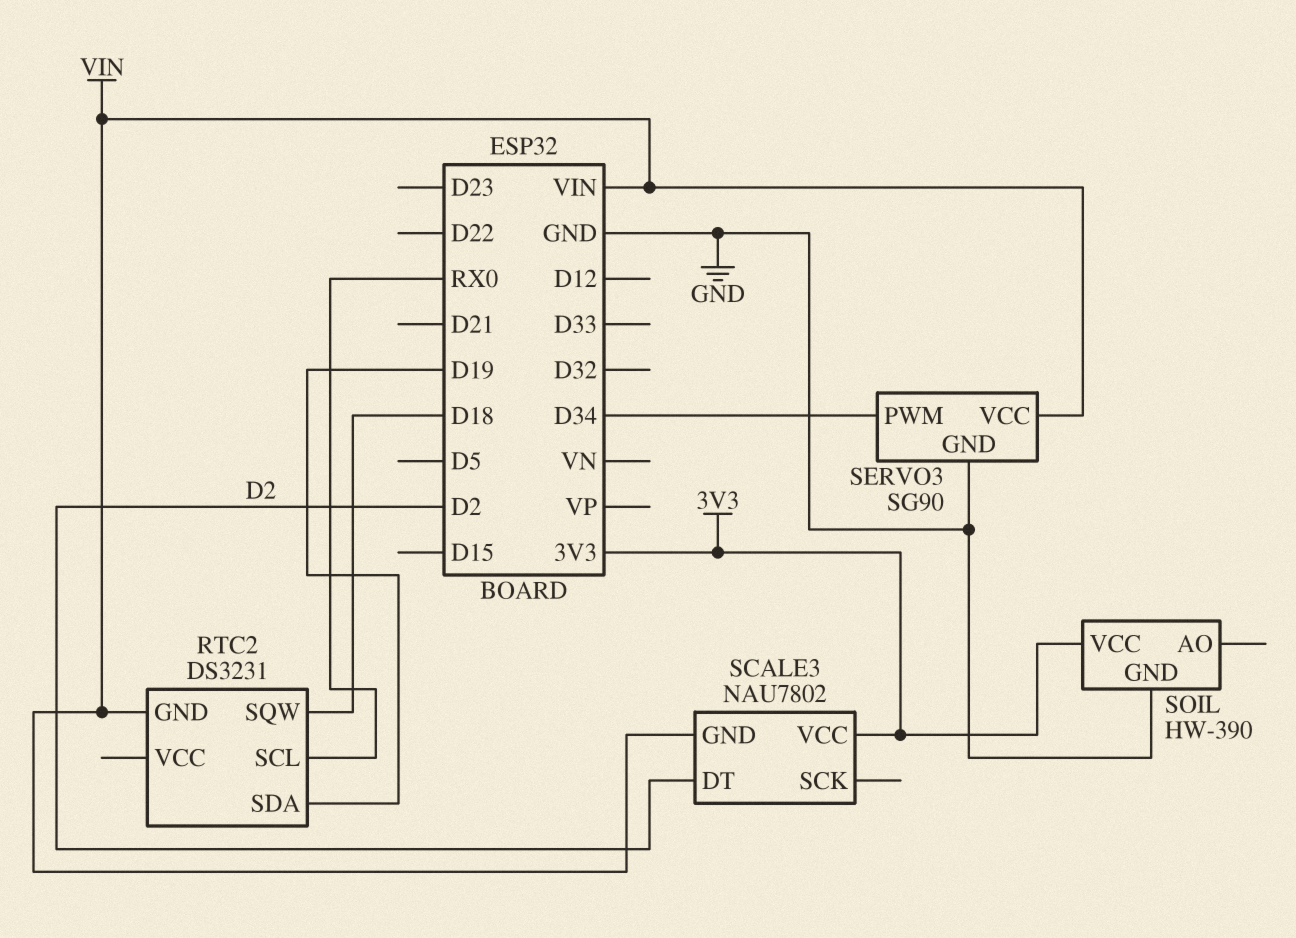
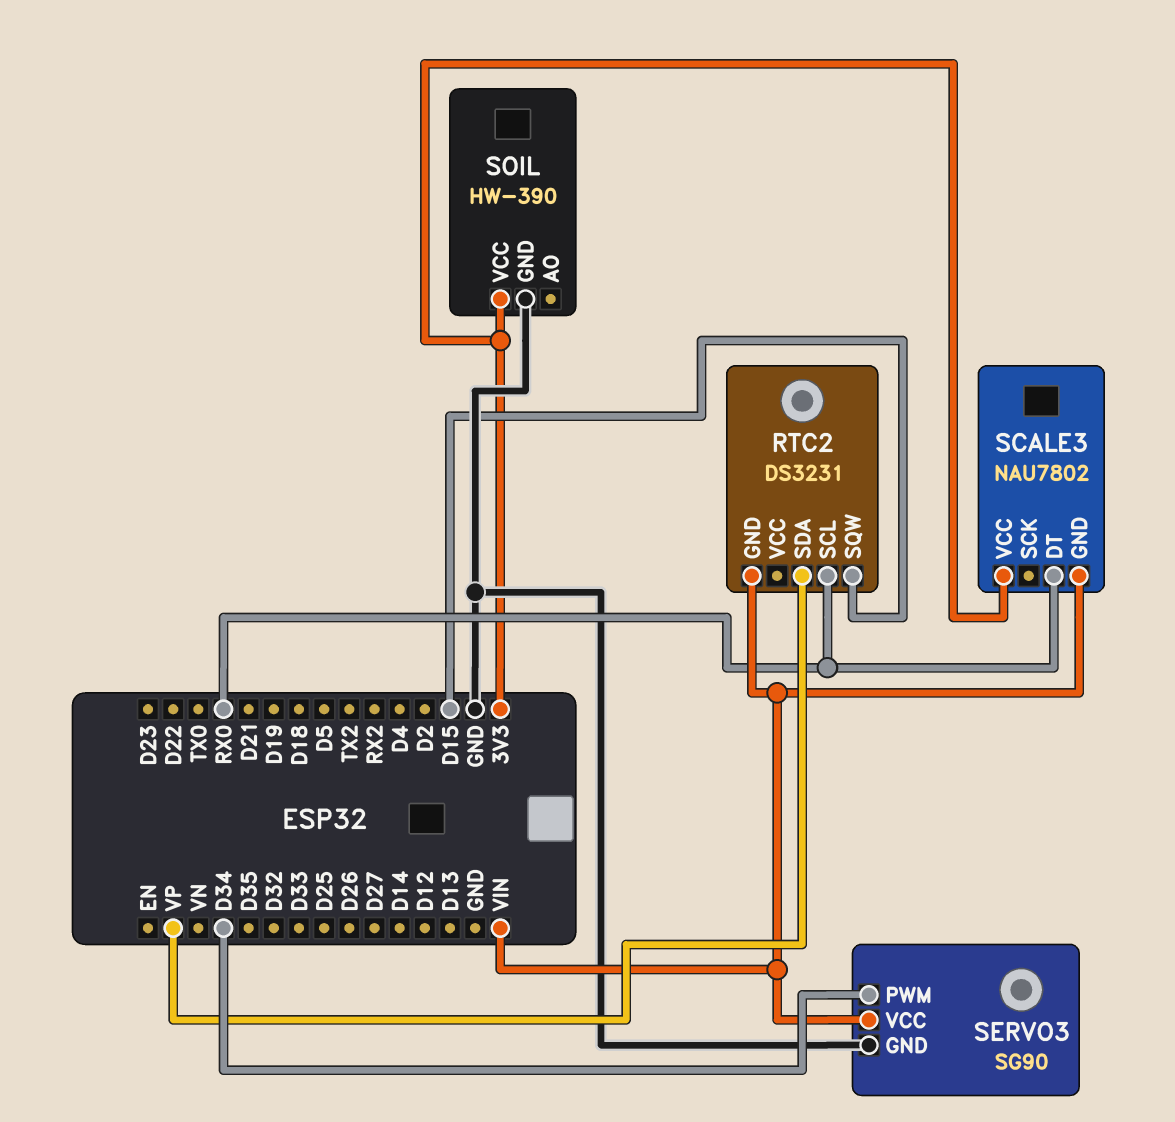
RTC2 pin SDA: D19 -> VP
RTC2 pin SQW: D18 -> D15
SCALE3 pin DT: D2 -> RX0

